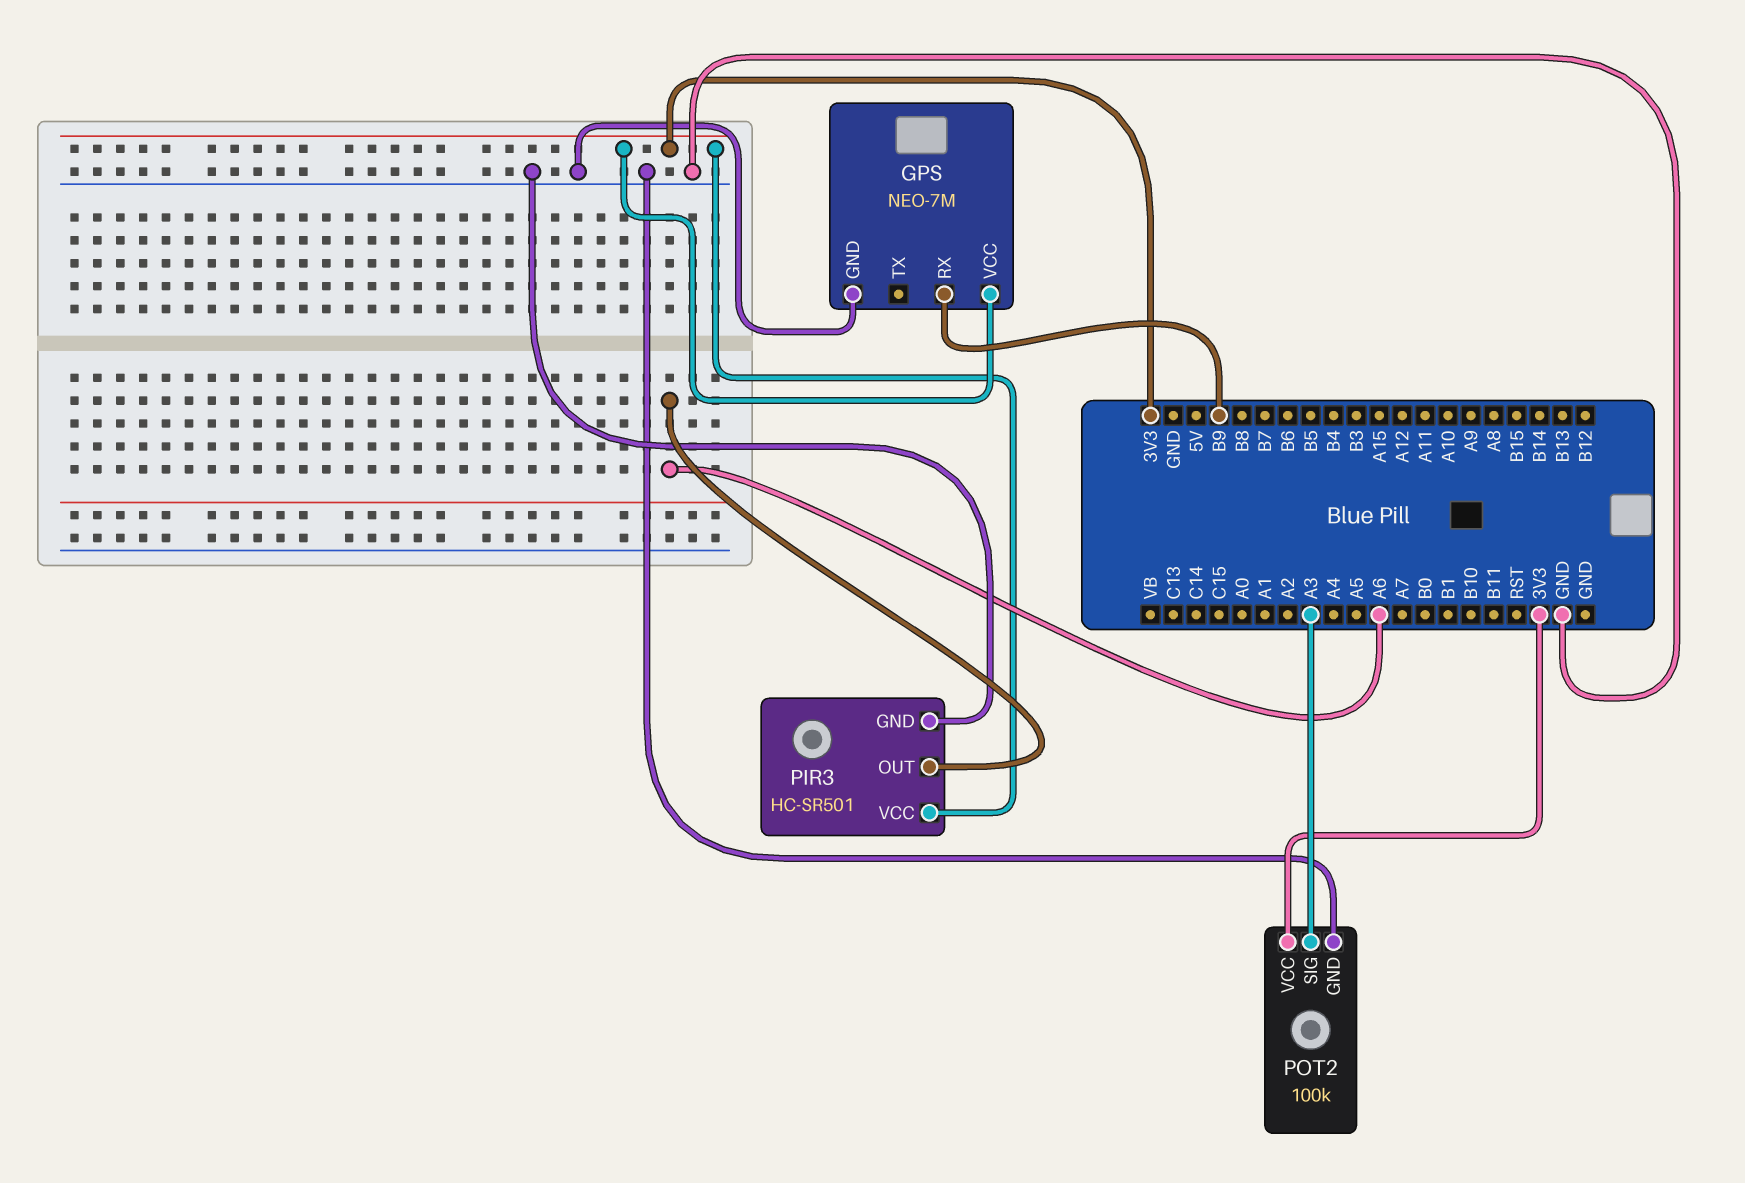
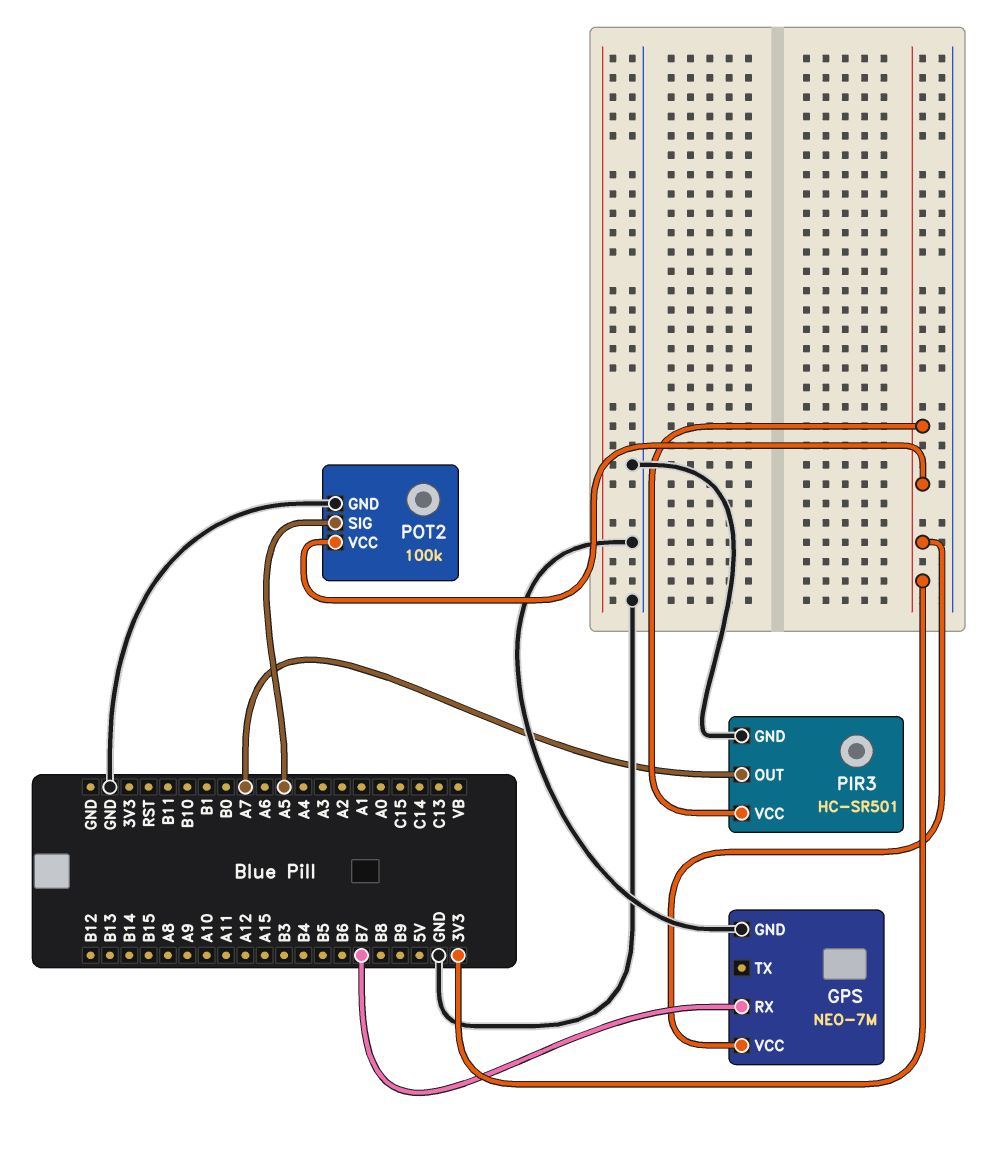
GPS pin RX: B9 -> B7
PIR3 pin OUT: A6 -> A7
POT2 pin SIG: A3 -> A5

